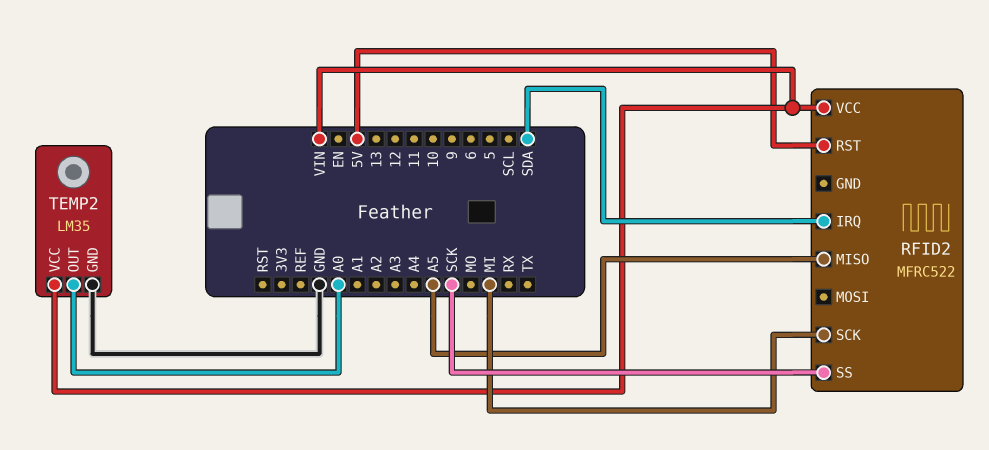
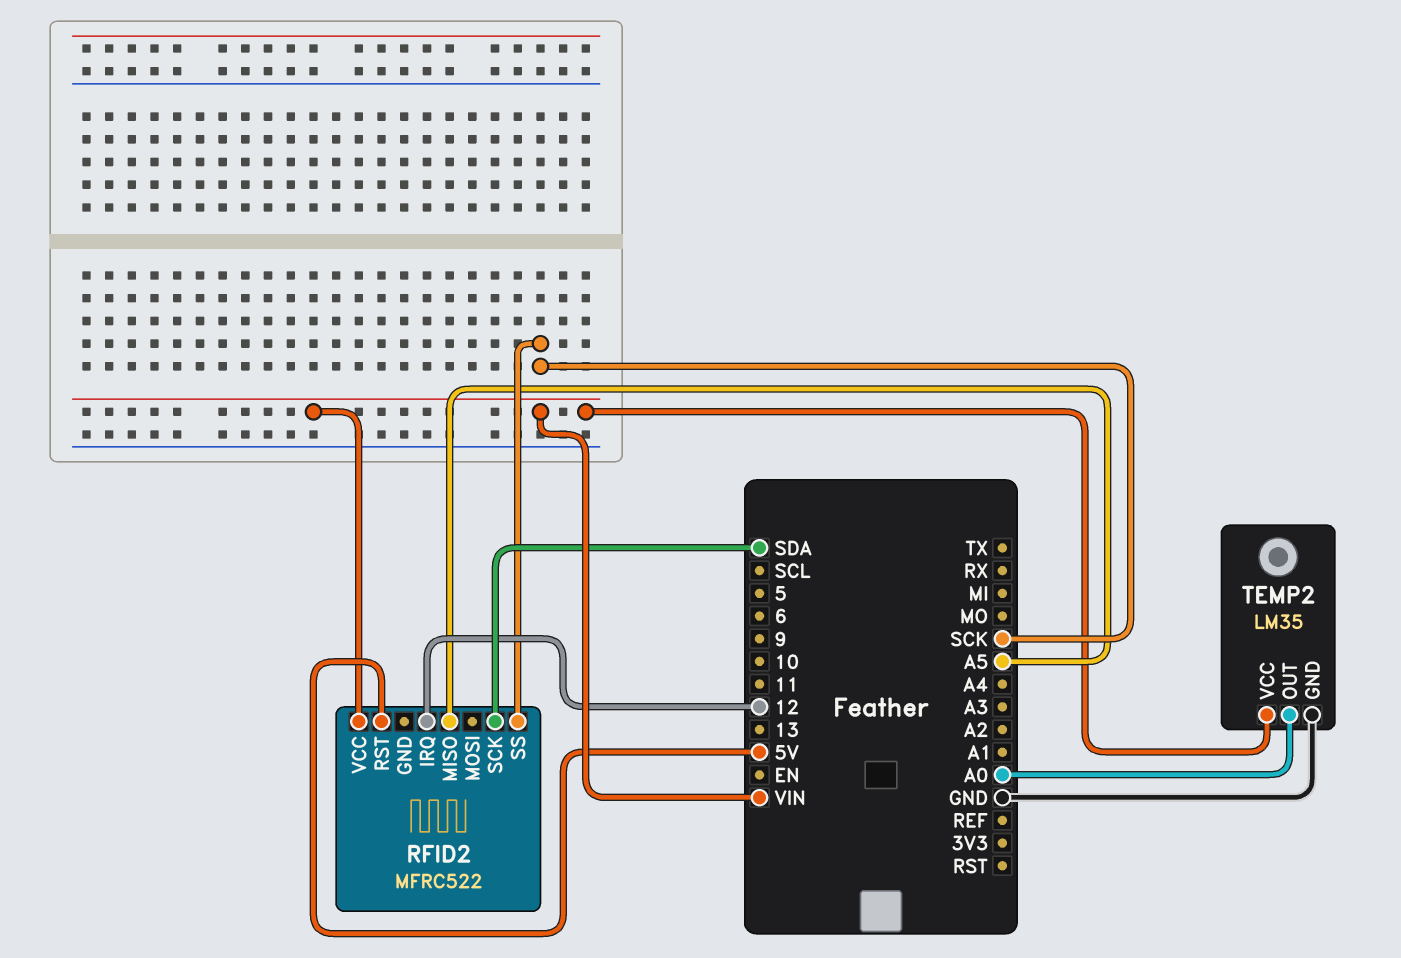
RFID2 pin IRQ: SDA -> 12
RFID2 pin SCK: MI -> SDA

